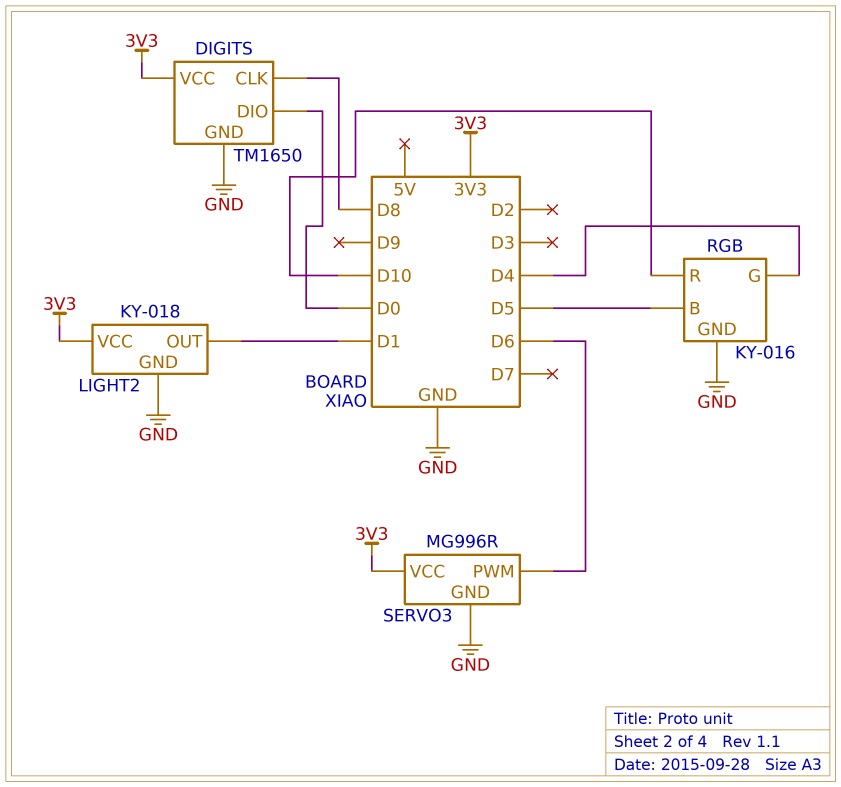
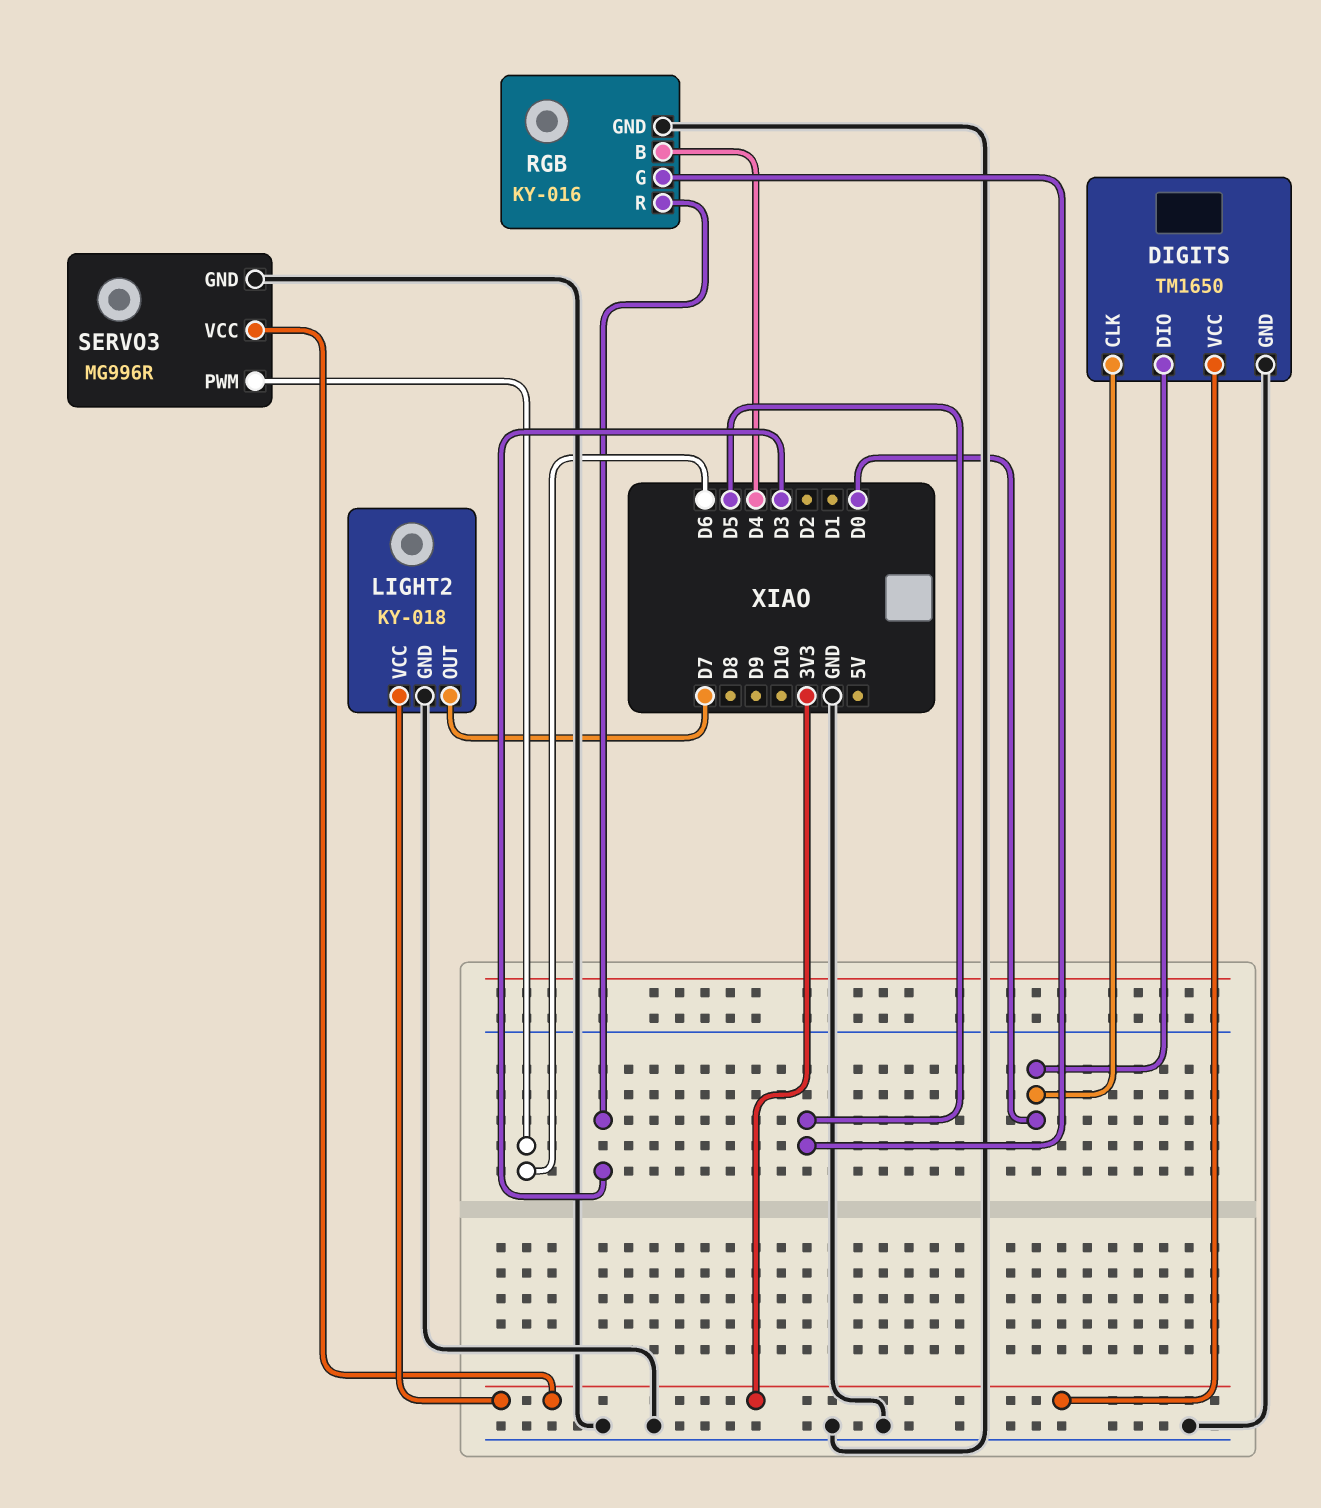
DIGITS pin CLK: D8 -> D0
LIGHT2 pin OUT: D1 -> D7
RGB pin B: D5 -> D4
RGB pin G: D4 -> D5
RGB pin R: D10 -> D3

